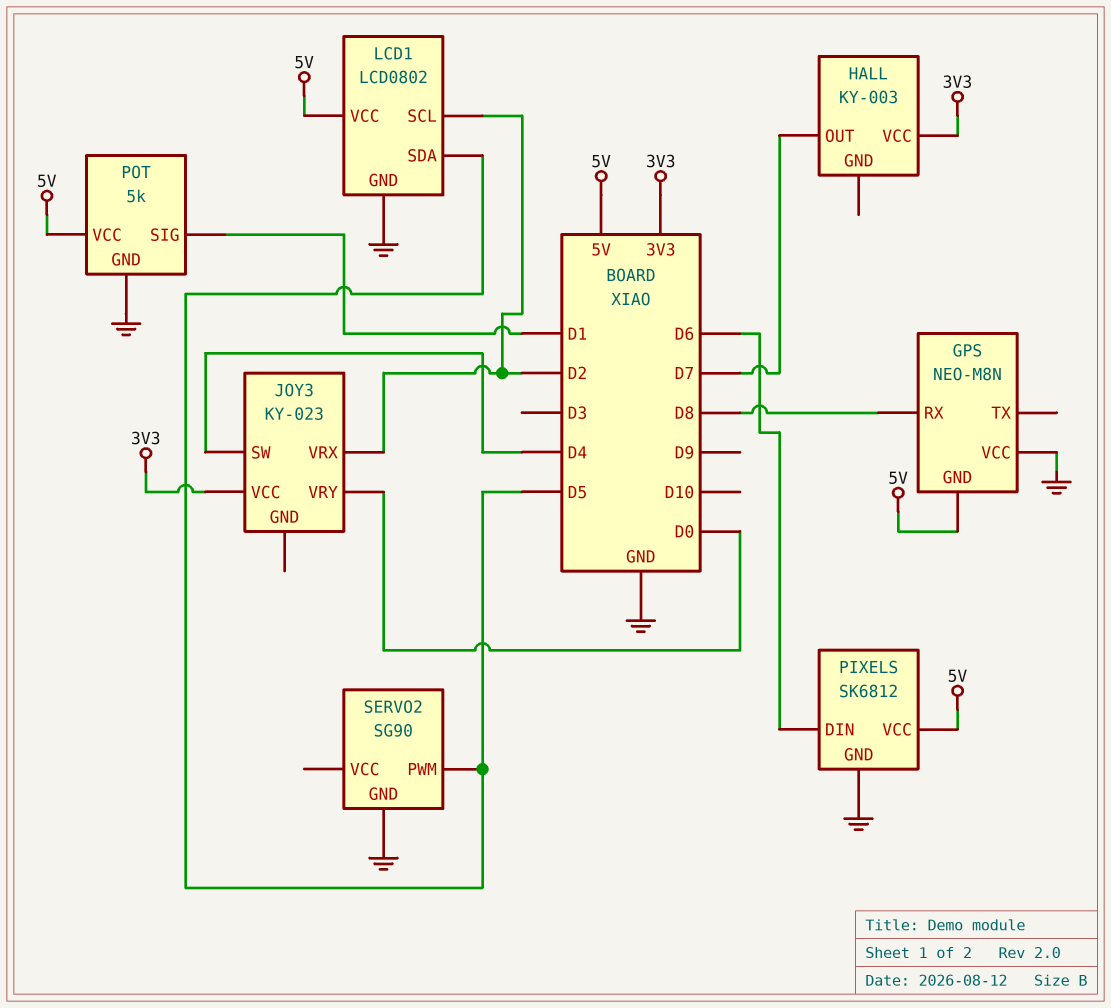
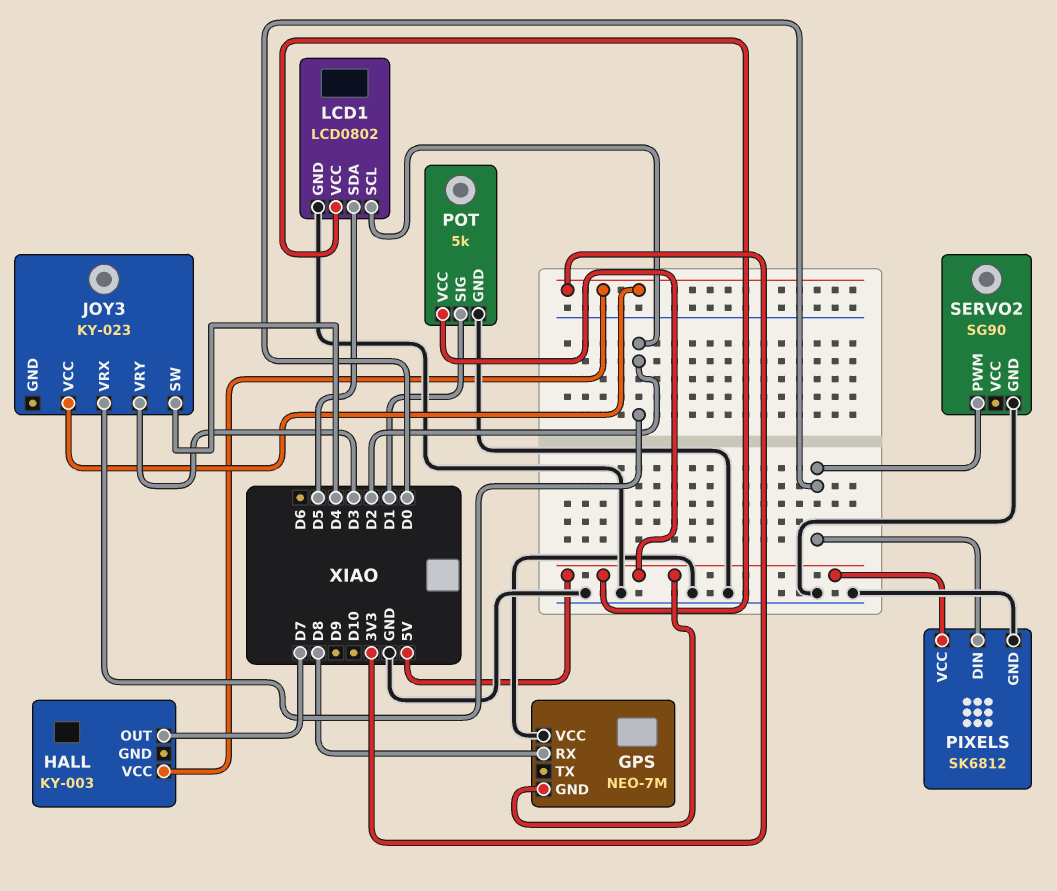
GPS: NEO-M8N -> NEO-7M
JOY3 pin VRY: D0 -> D3
PIXELS pin DIN: D6 -> D0
SERVO2 pin PWM: D5 -> D0

